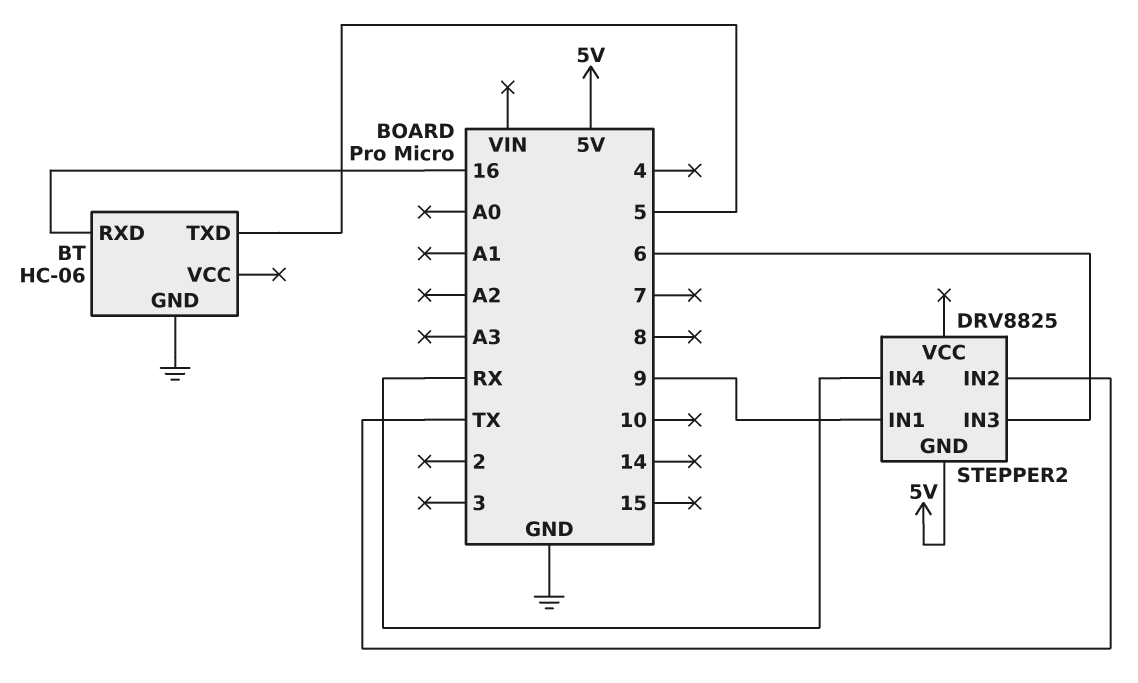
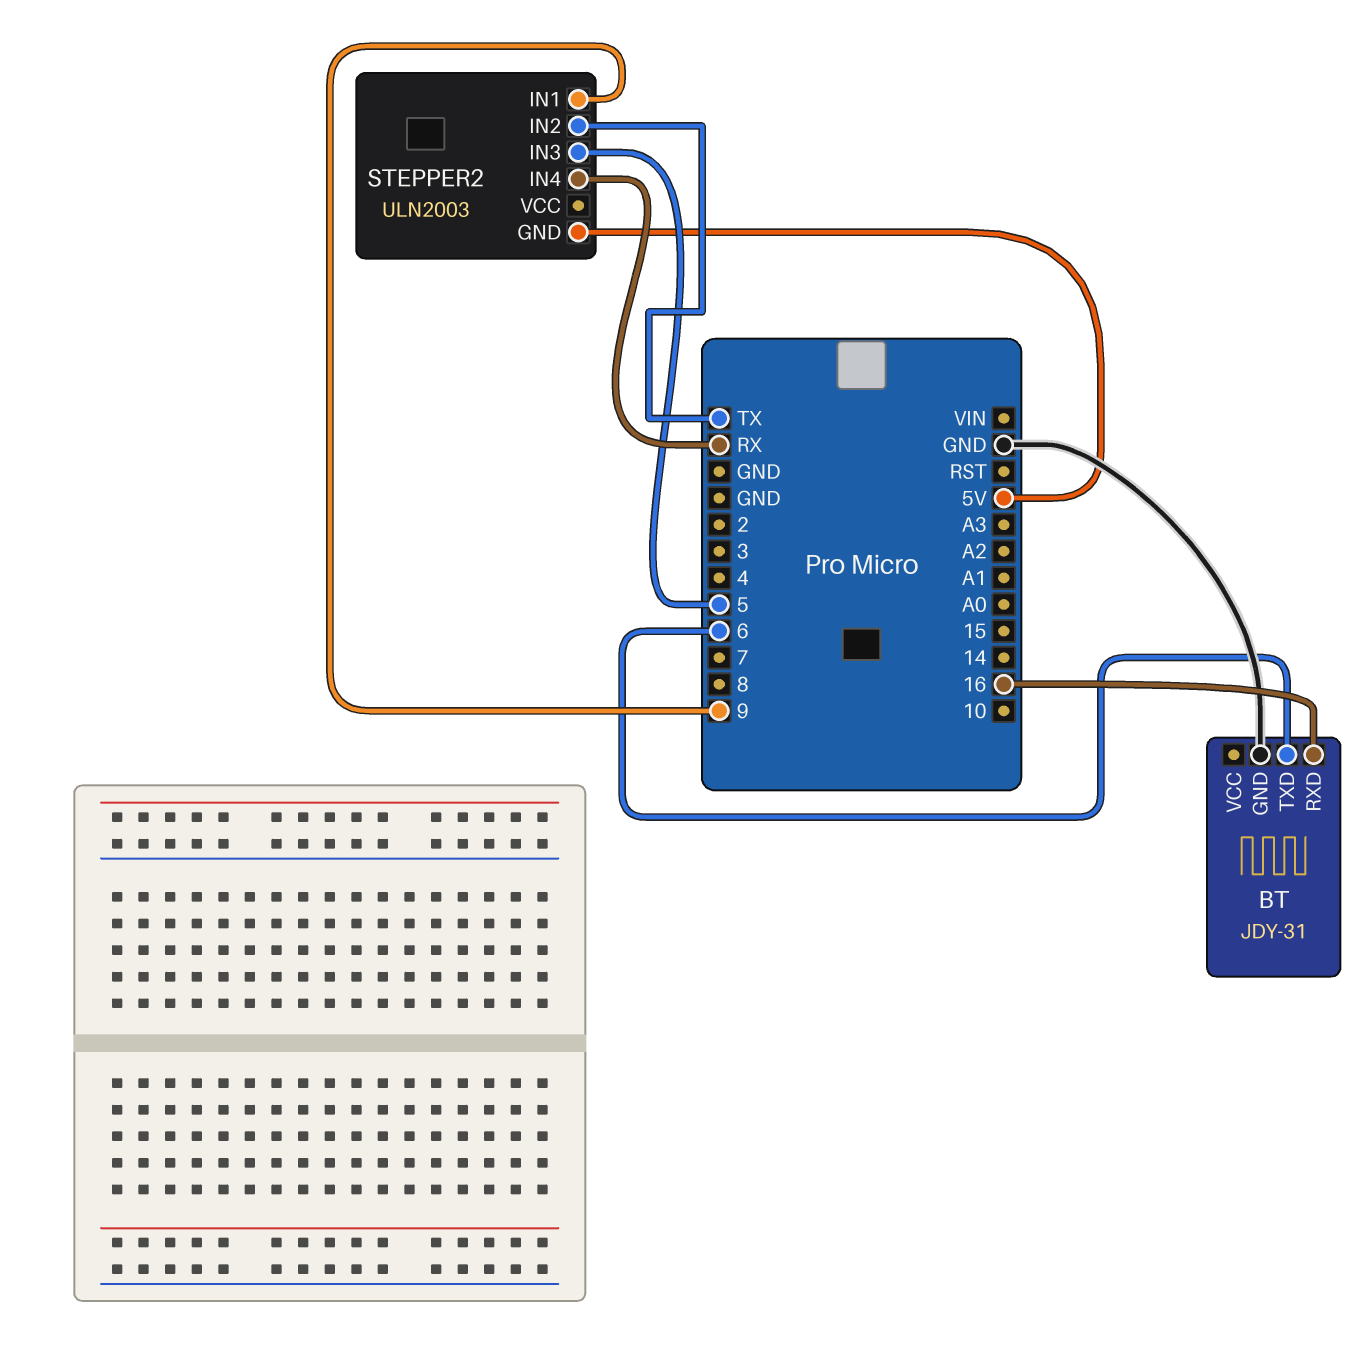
BT: HC-06 -> JDY-31
BT pin TXD: 5 -> 6
STEPPER2: DRV8825 -> ULN2003
STEPPER2 pin IN3: 6 -> 5

